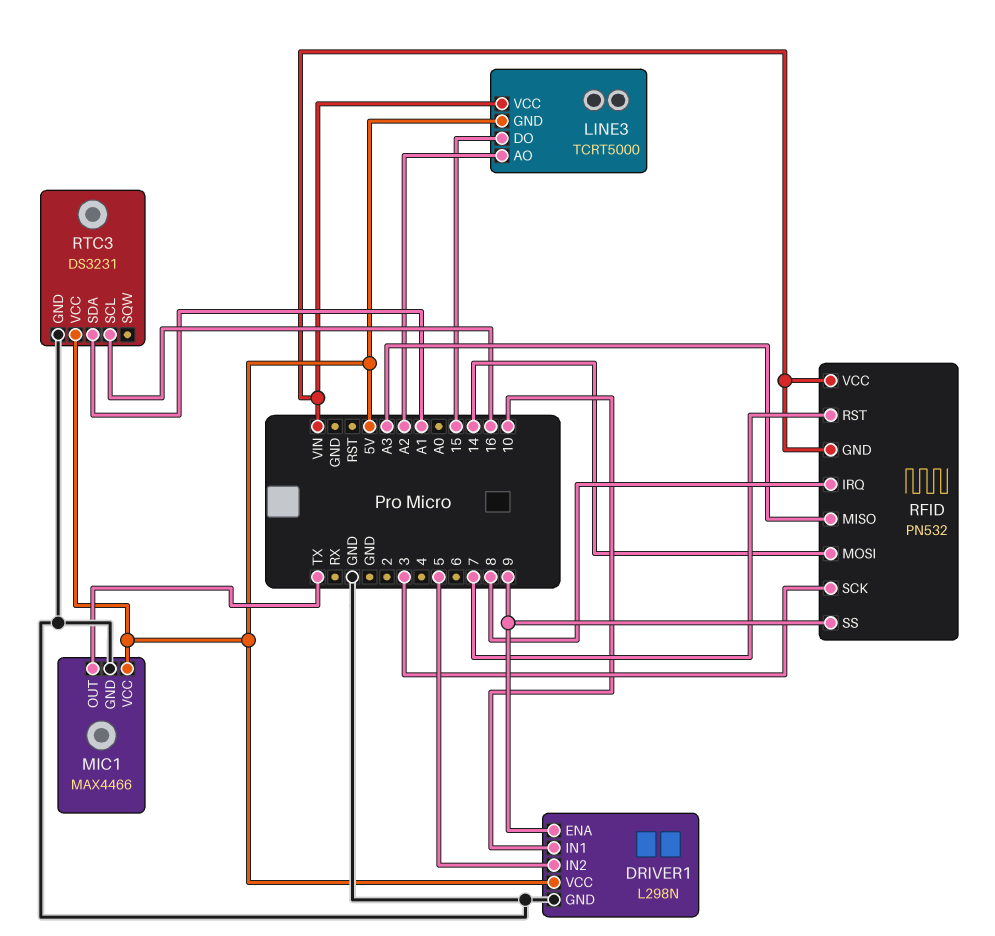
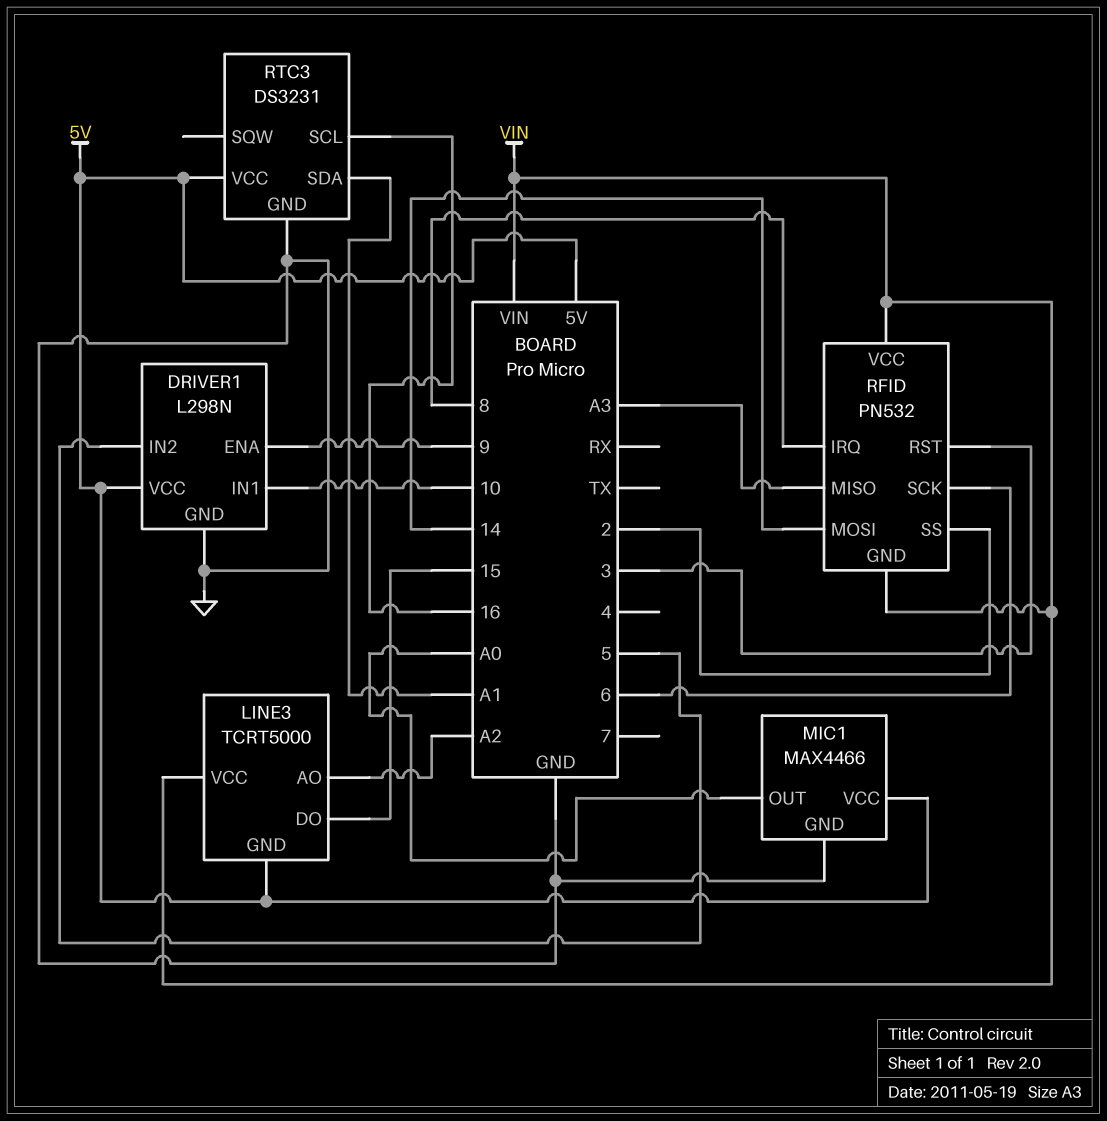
MIC1 pin OUT: TX -> A0
RFID pin RST: 7 -> 3
RFID pin SCK: 3 -> 6
RFID pin SS: 9 -> 2

